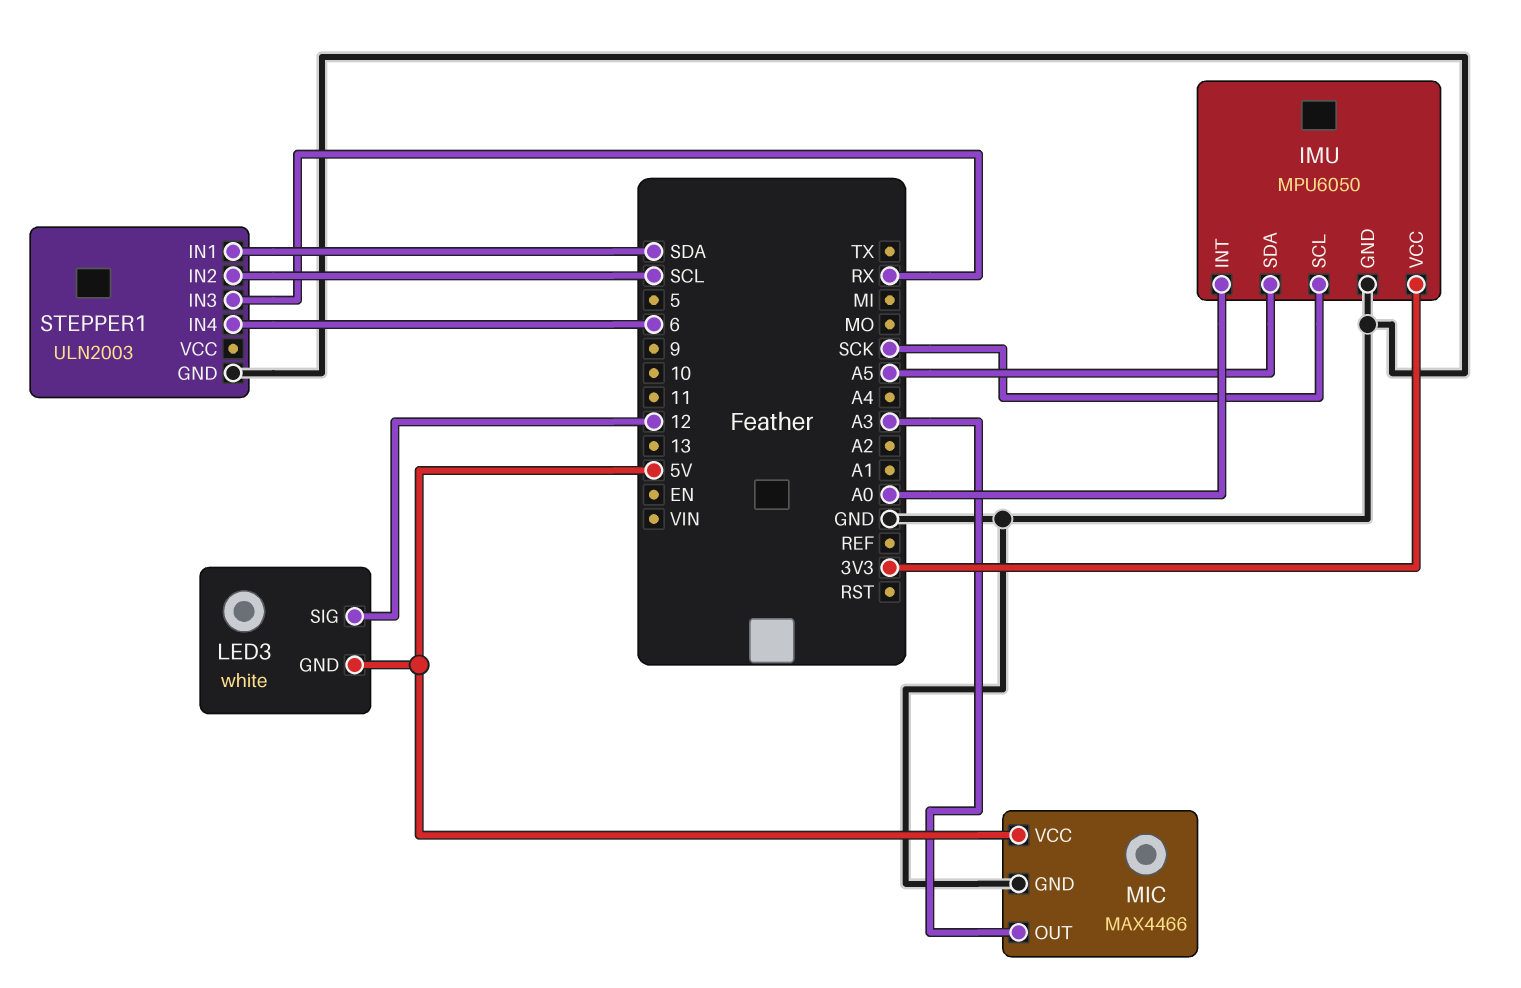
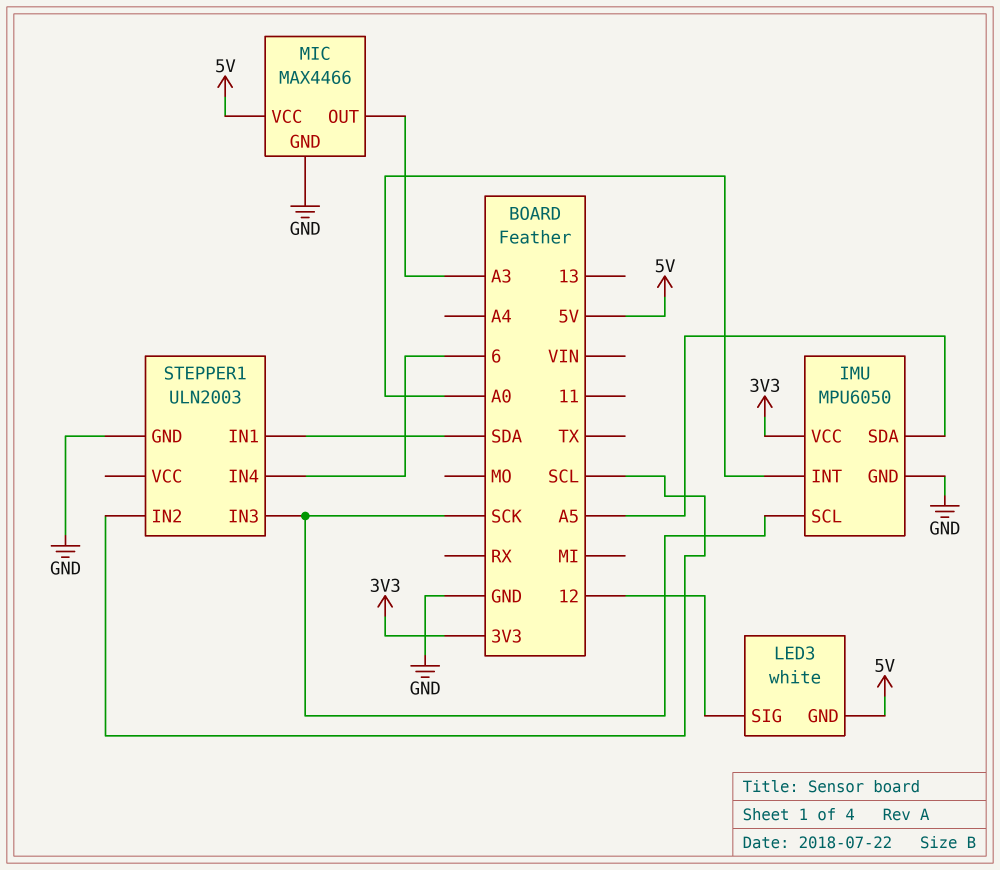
STEPPER1 pin IN3: RX -> SCK

